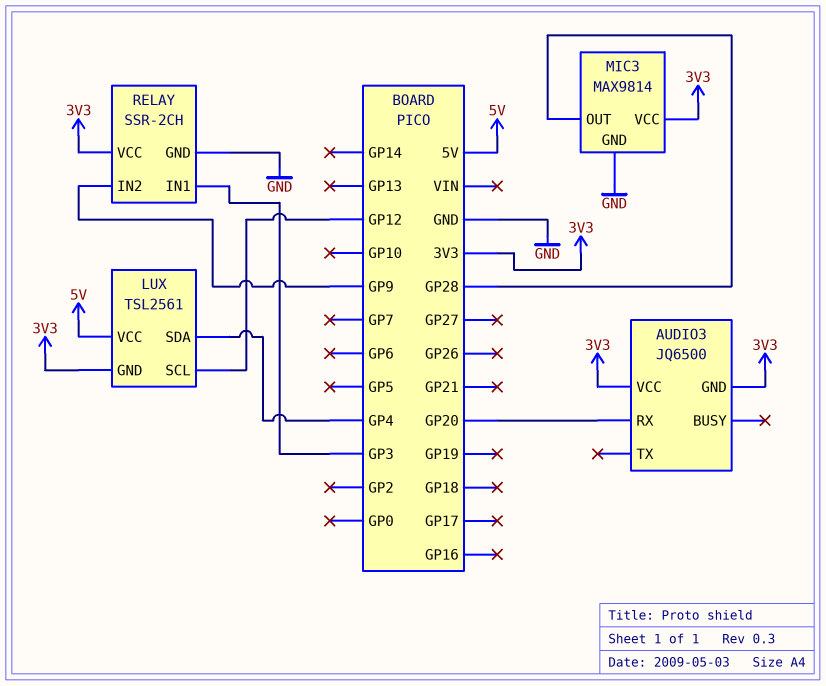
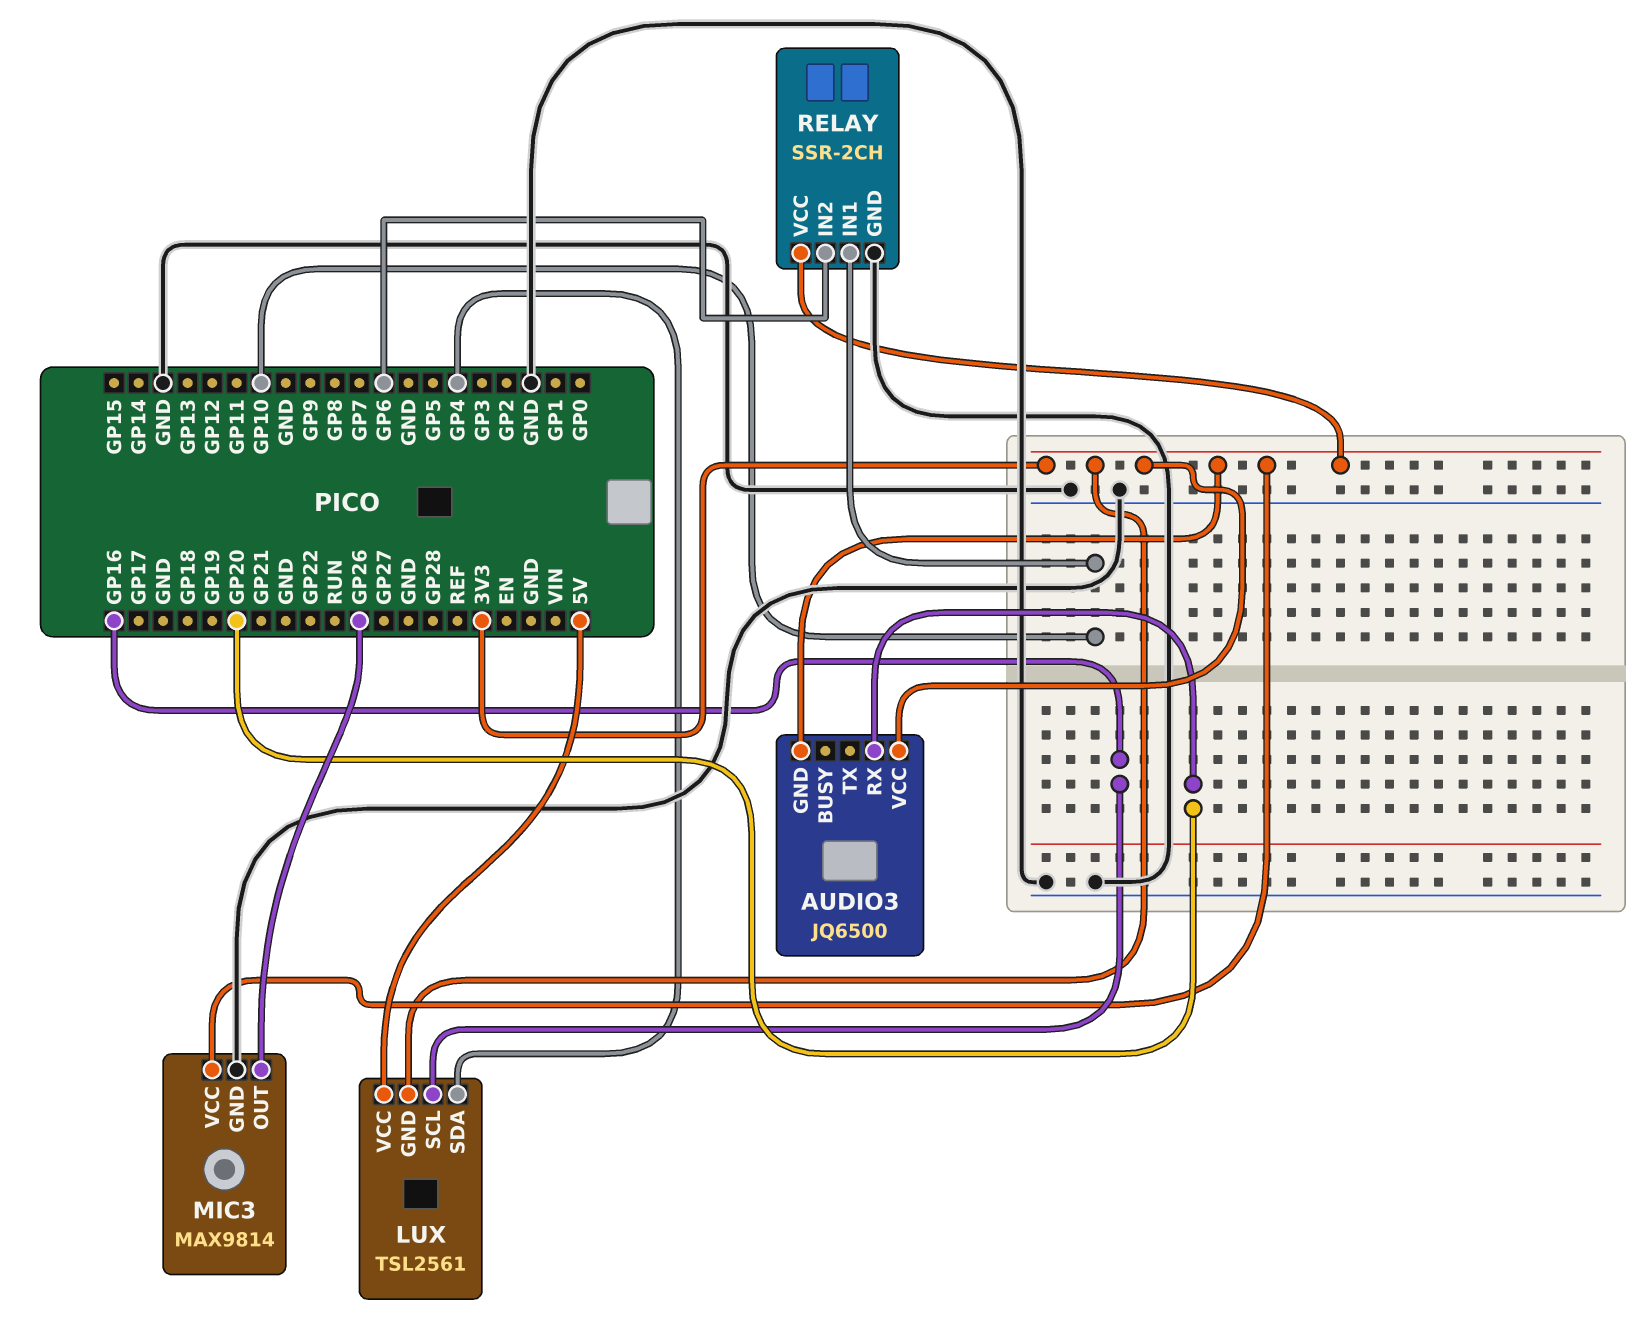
LUX pin SCL: GP12 -> GP16
MIC3 pin OUT: GP28 -> GP26
RELAY pin IN1: GP3 -> GP10
RELAY pin IN2: GP9 -> GP6

